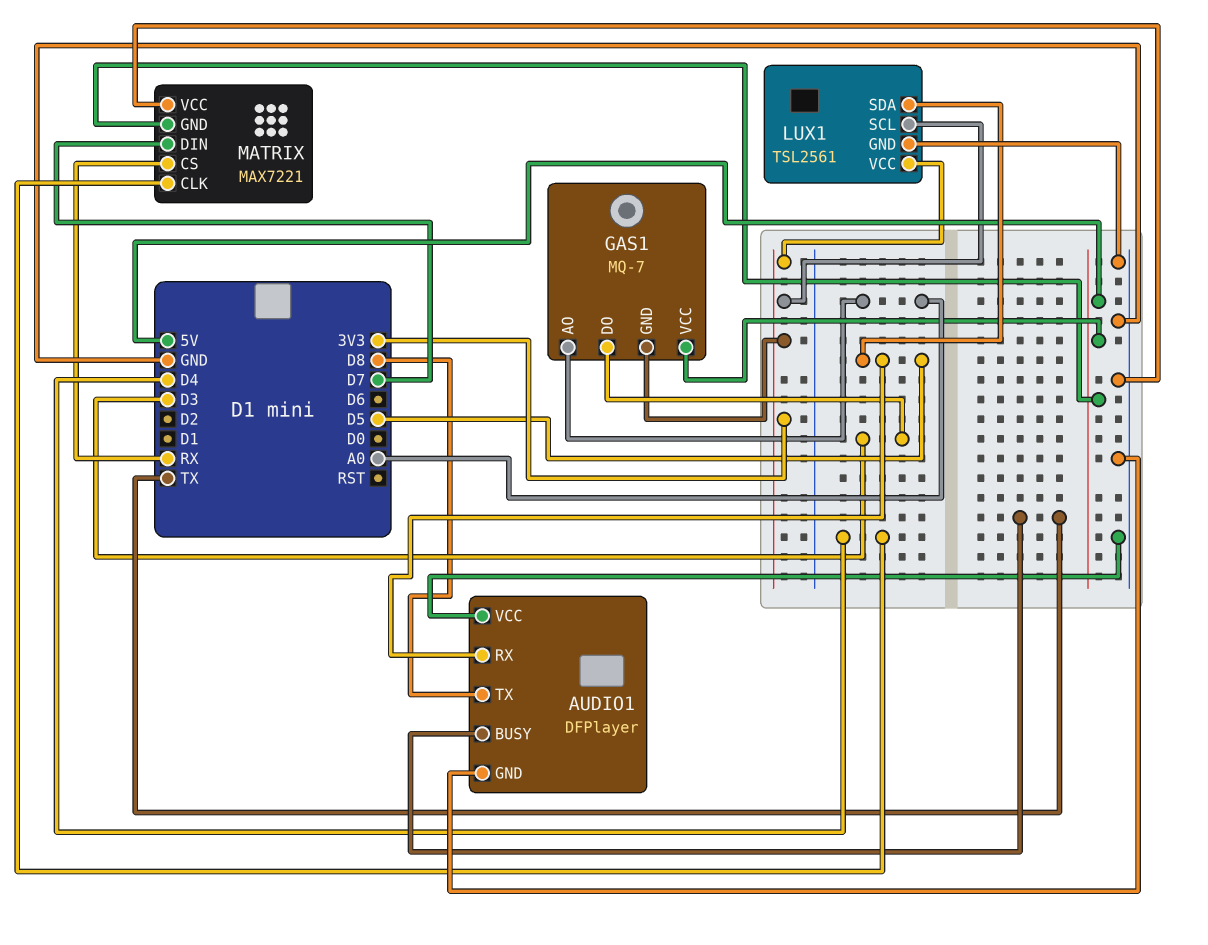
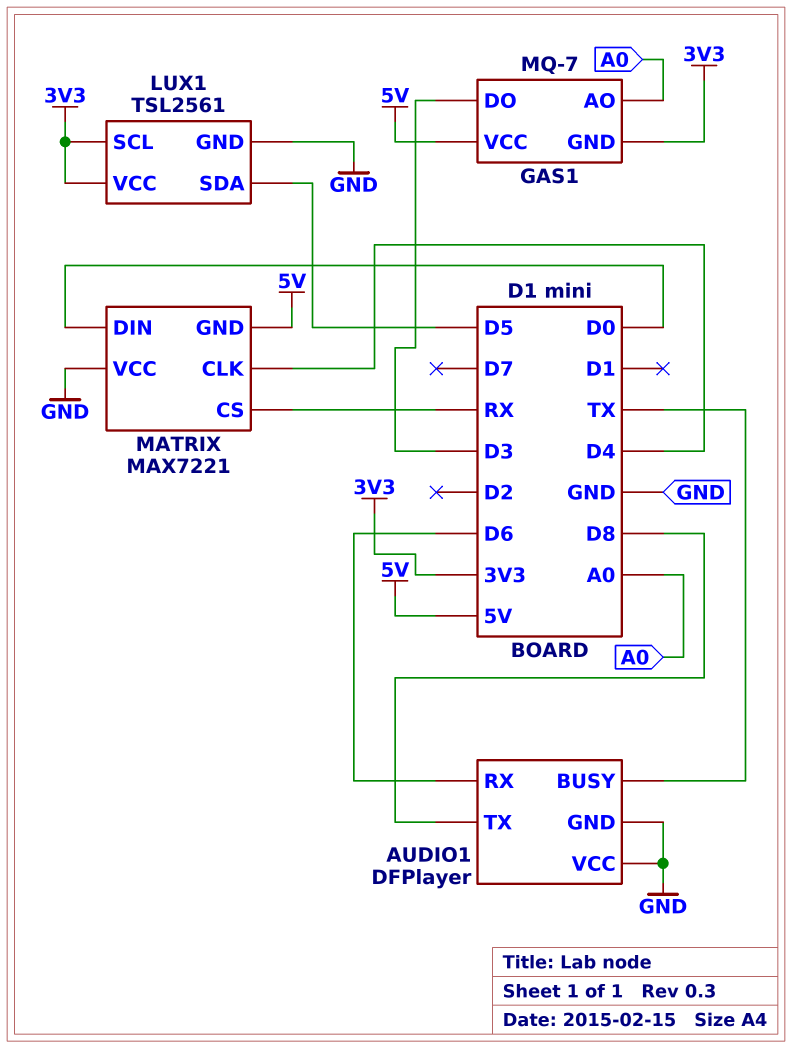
AUDIO1 pin RX: D5 -> D6
MATRIX pin DIN: D7 -> D0

